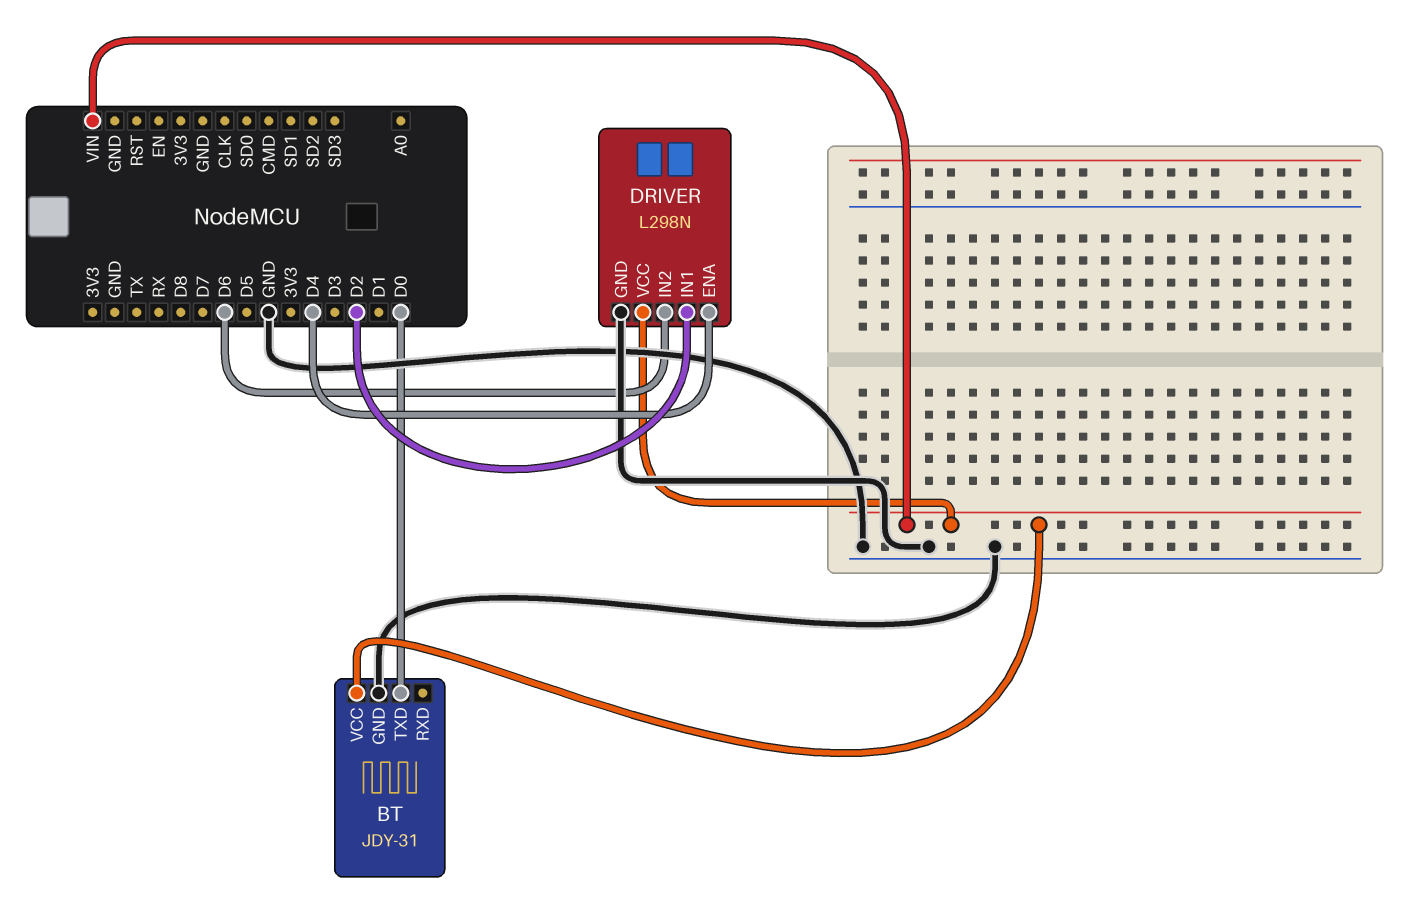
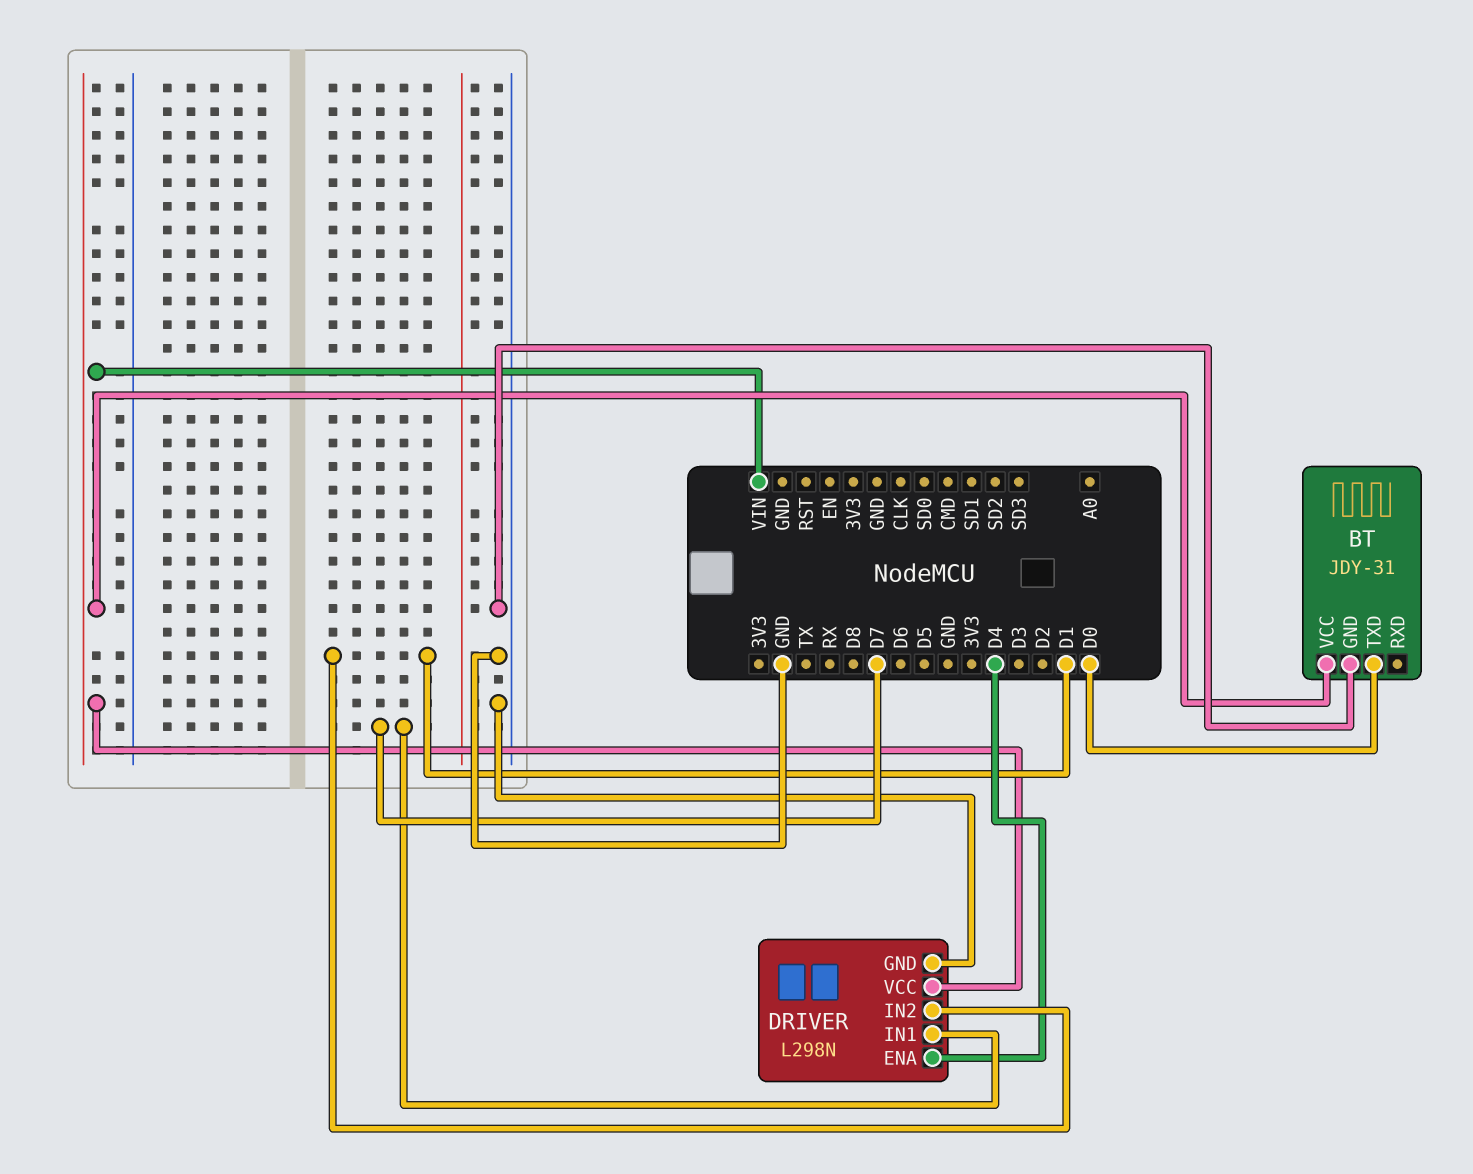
DRIVER pin IN1: D2 -> D7
DRIVER pin IN2: D6 -> D1

